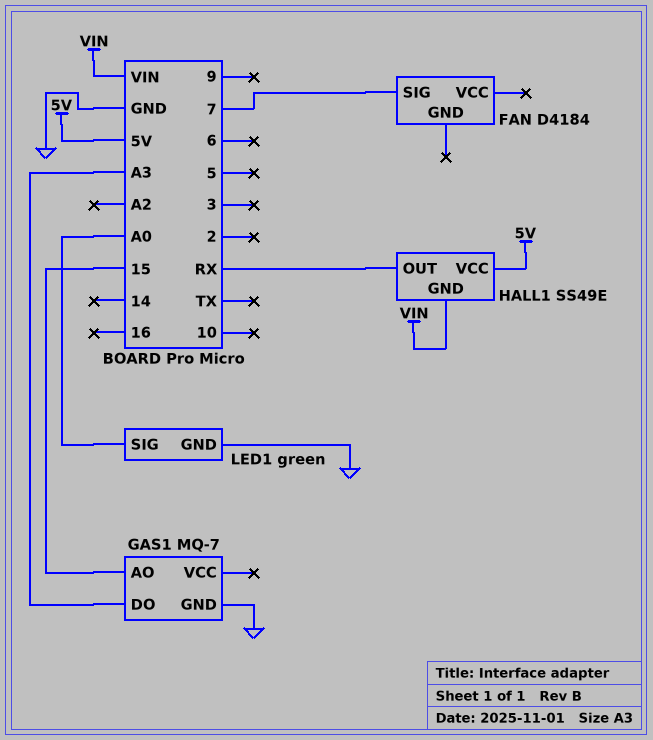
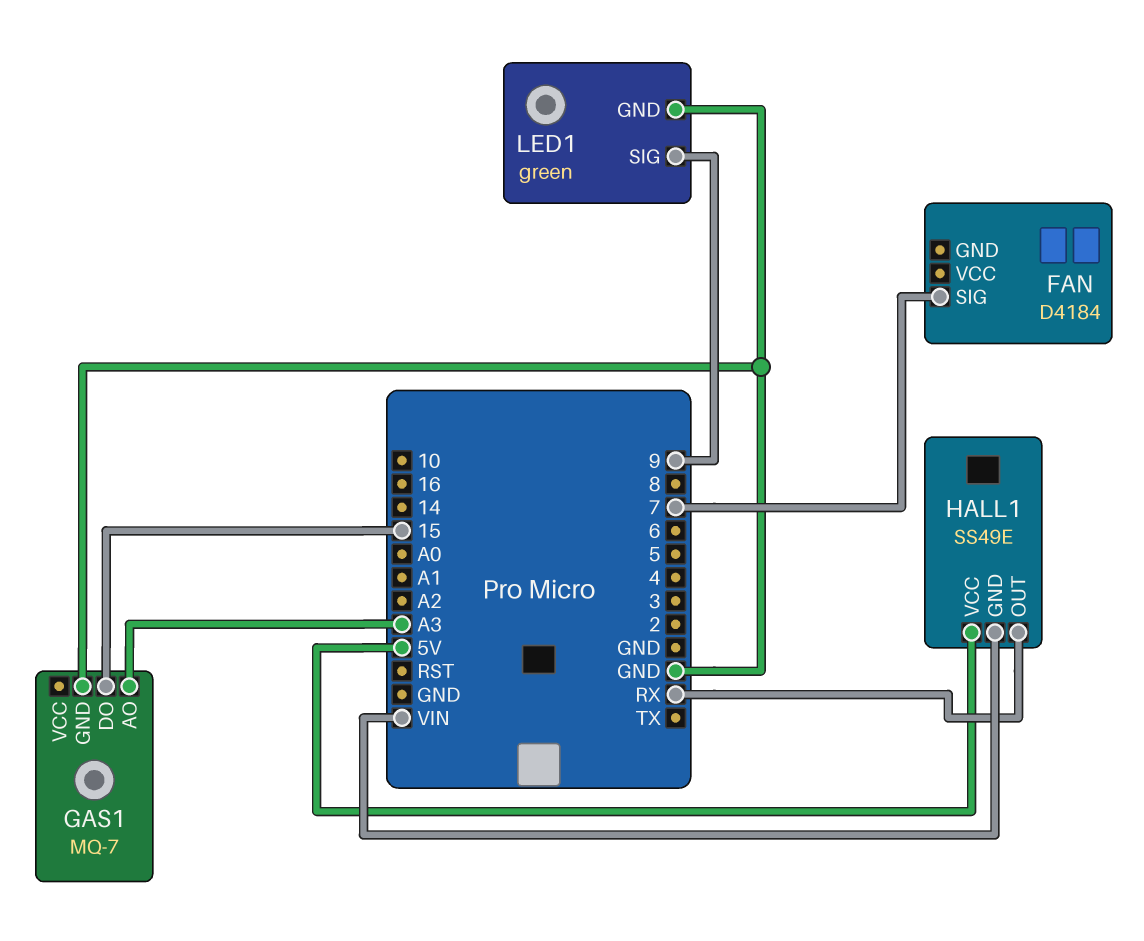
GAS1 pin AO: 15 -> A3
GAS1 pin DO: A3 -> 15
LED1 pin SIG: A0 -> 9

